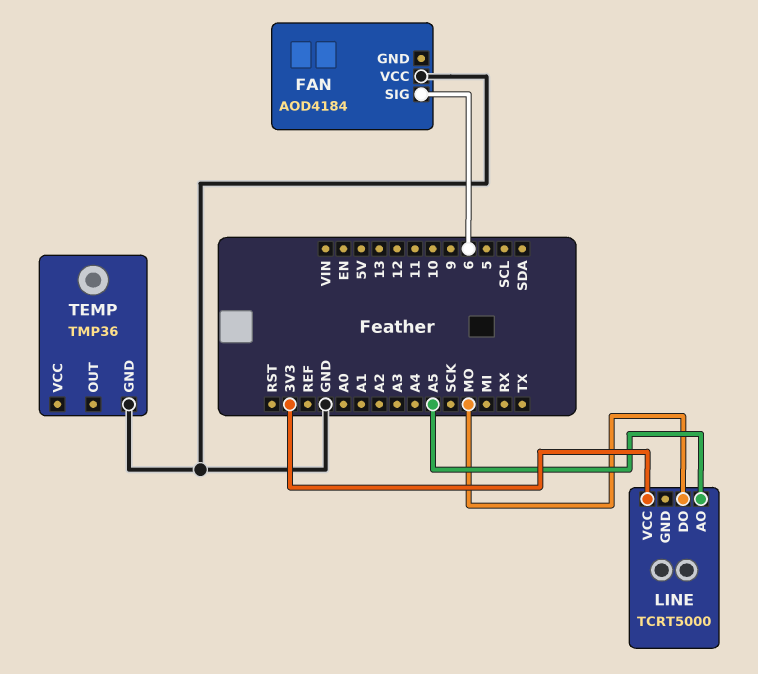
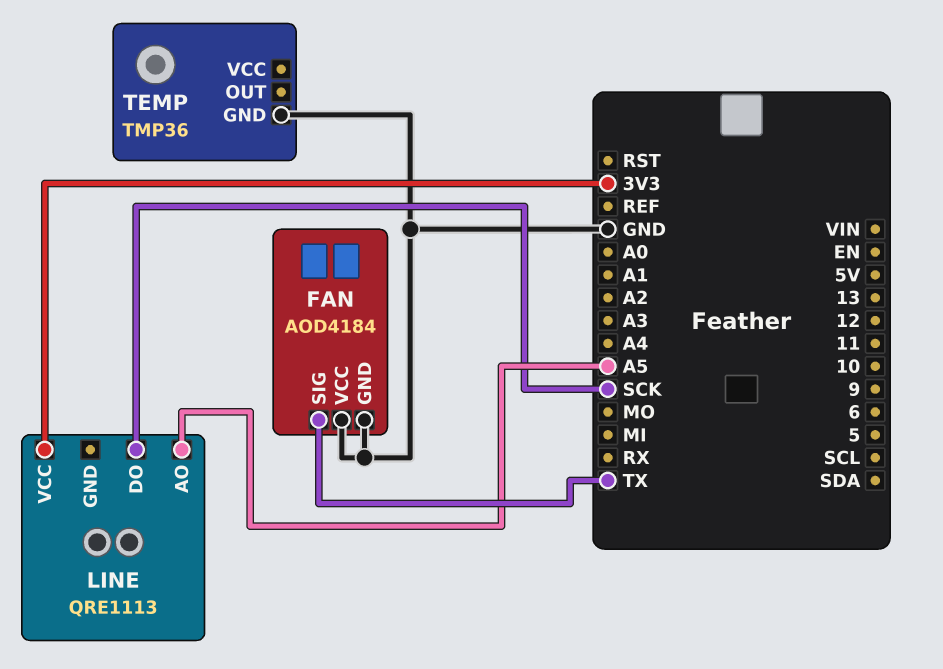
FAN pin GND: none -> GND
FAN pin SIG: 6 -> TX
LINE: TCRT5000 -> QRE1113
LINE pin DO: MO -> SCK

